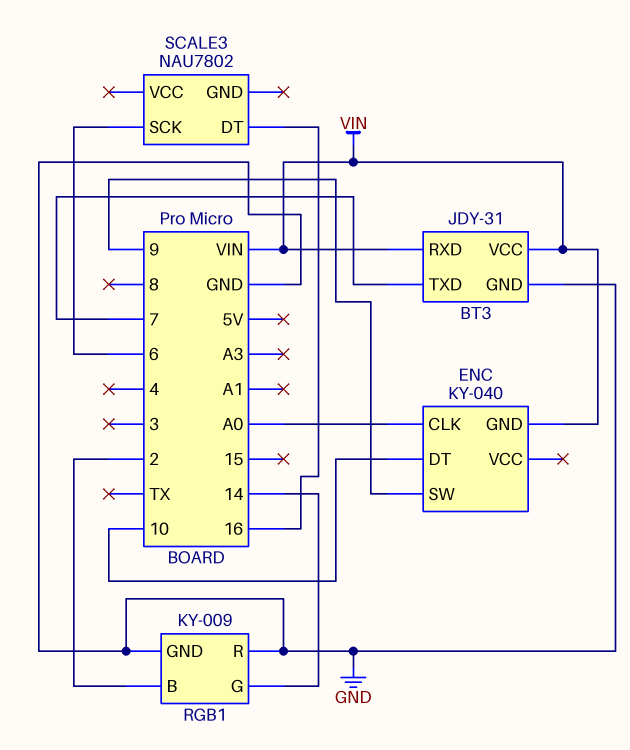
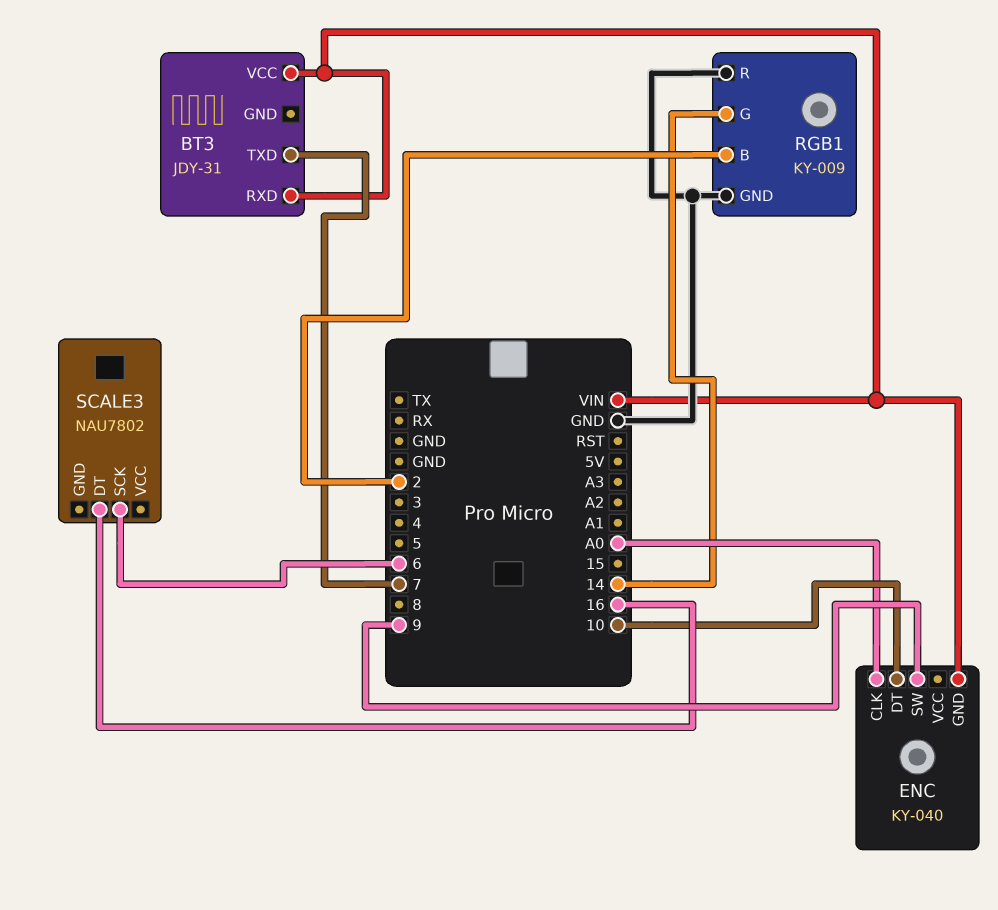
BT3 pin GND: GND -> none

